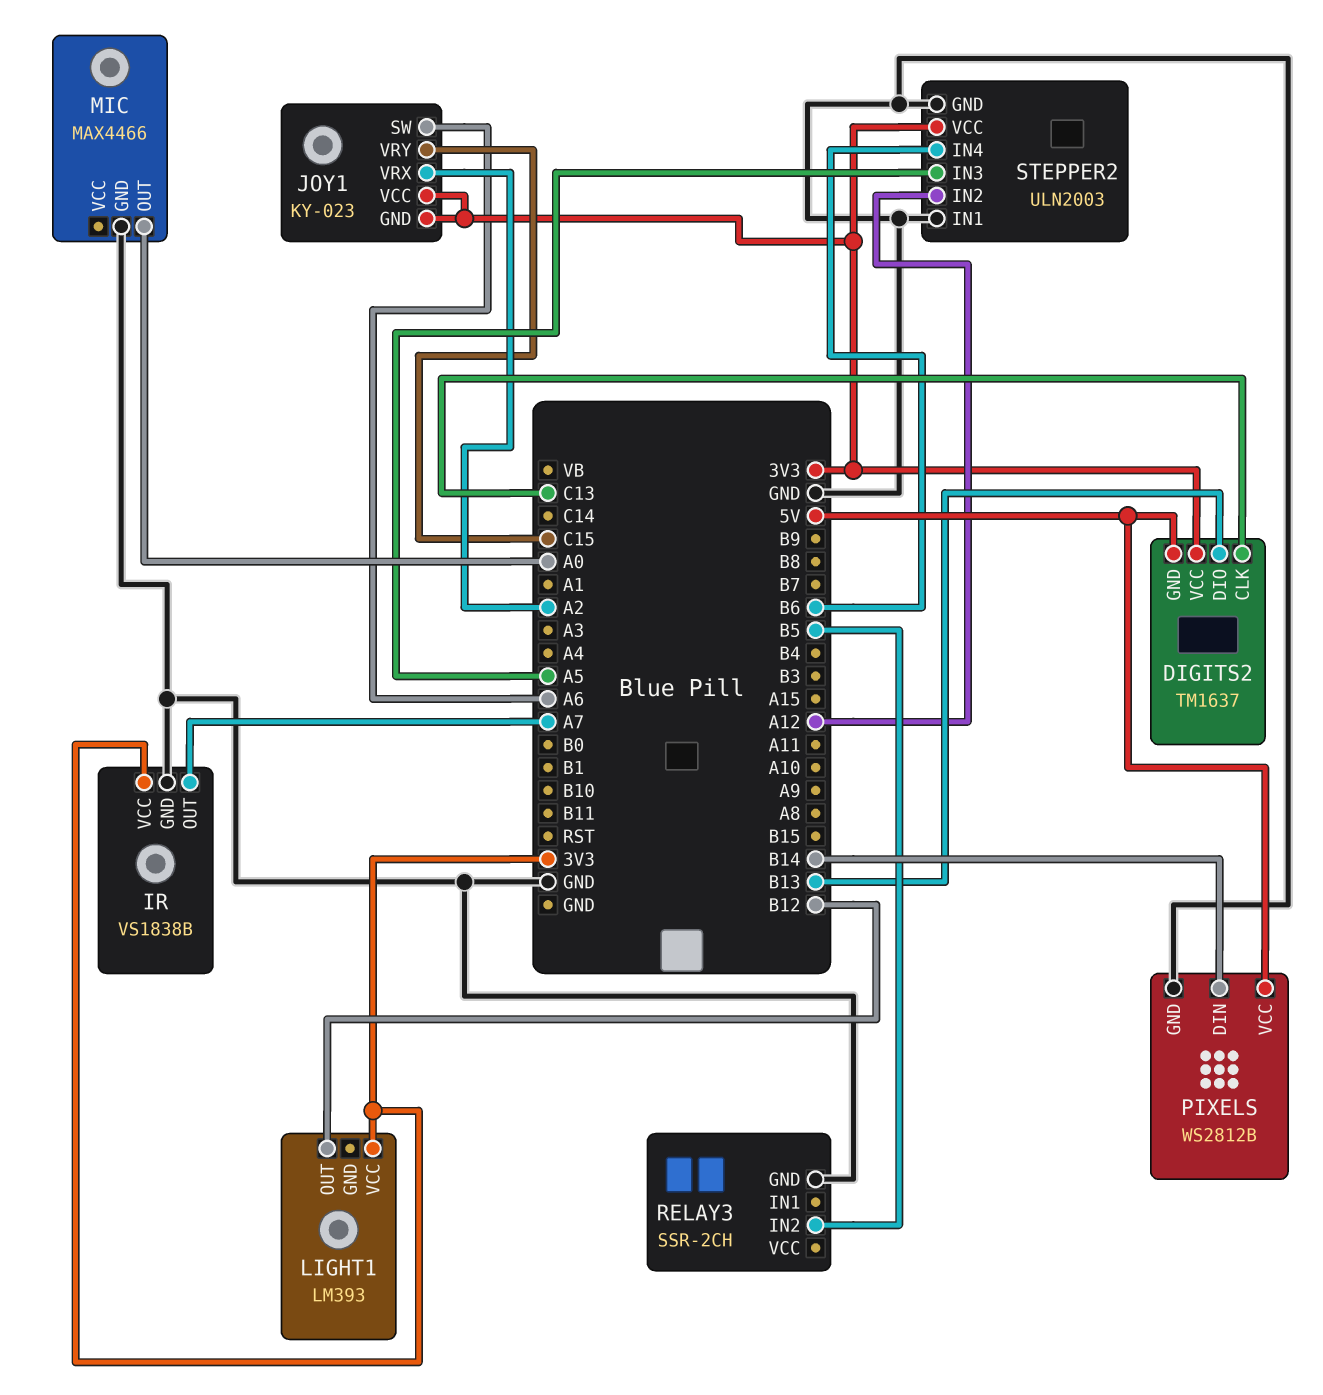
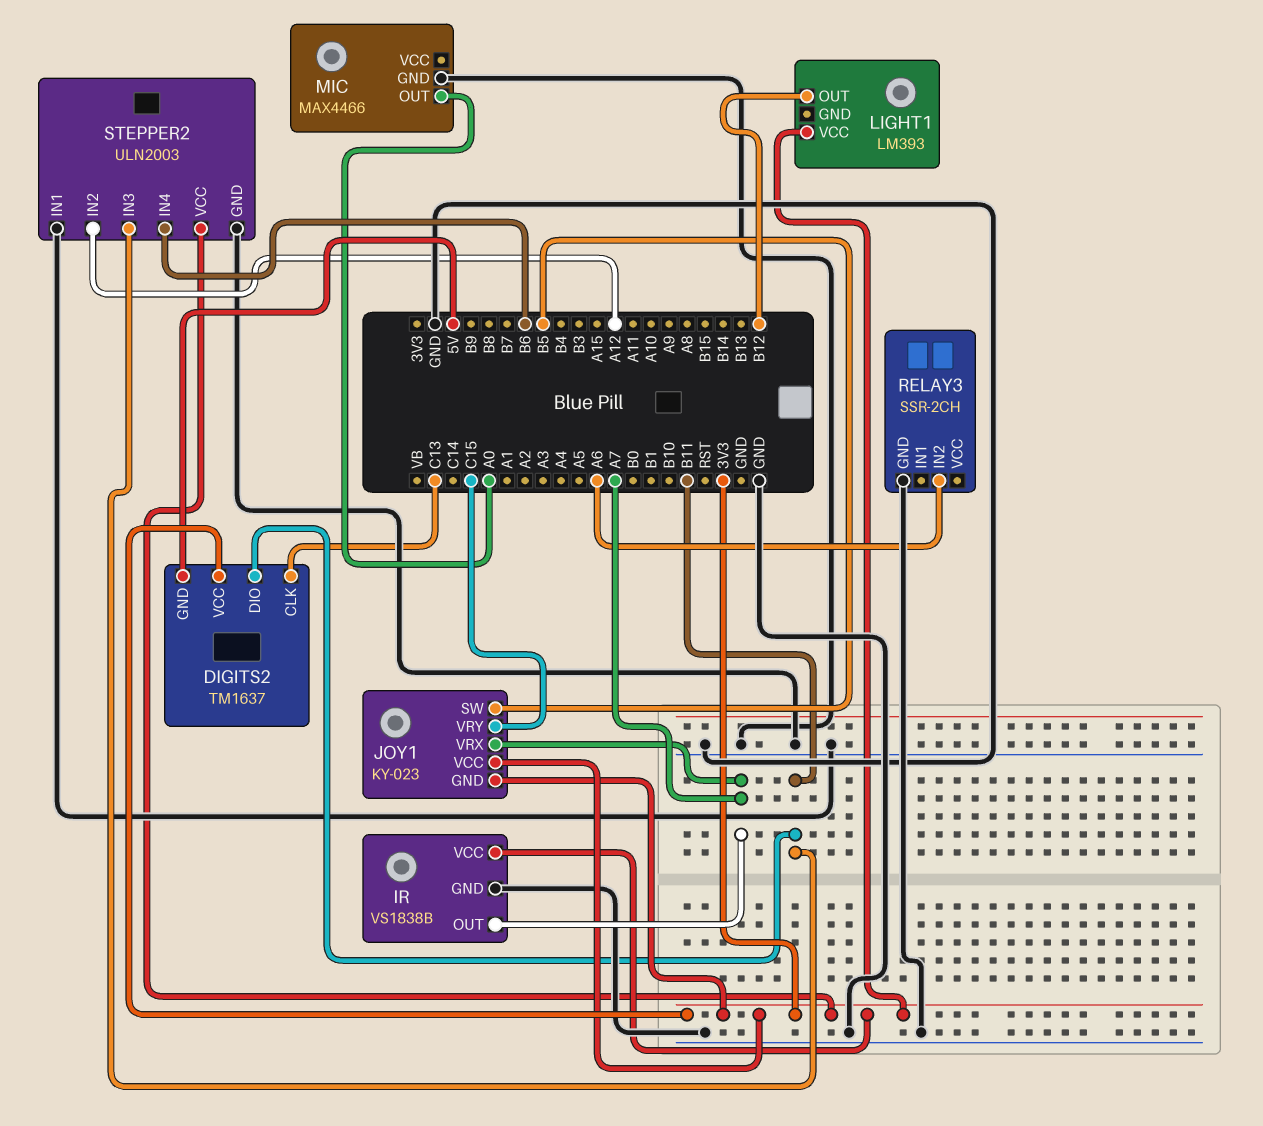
DIGITS2 pin DIO: B13 -> B11
JOY1 pin SW: A6 -> B5
JOY1 pin VRX: A2 -> A7
PIXELS: WS2812B -> none
PIXELS pin DIN: B14 -> none
PIXELS pin GND: GND -> none
PIXELS pin VCC: 5V -> none
RELAY3 pin IN2: B5 -> A6
STEPPER2 pin IN3: A5 -> B11

